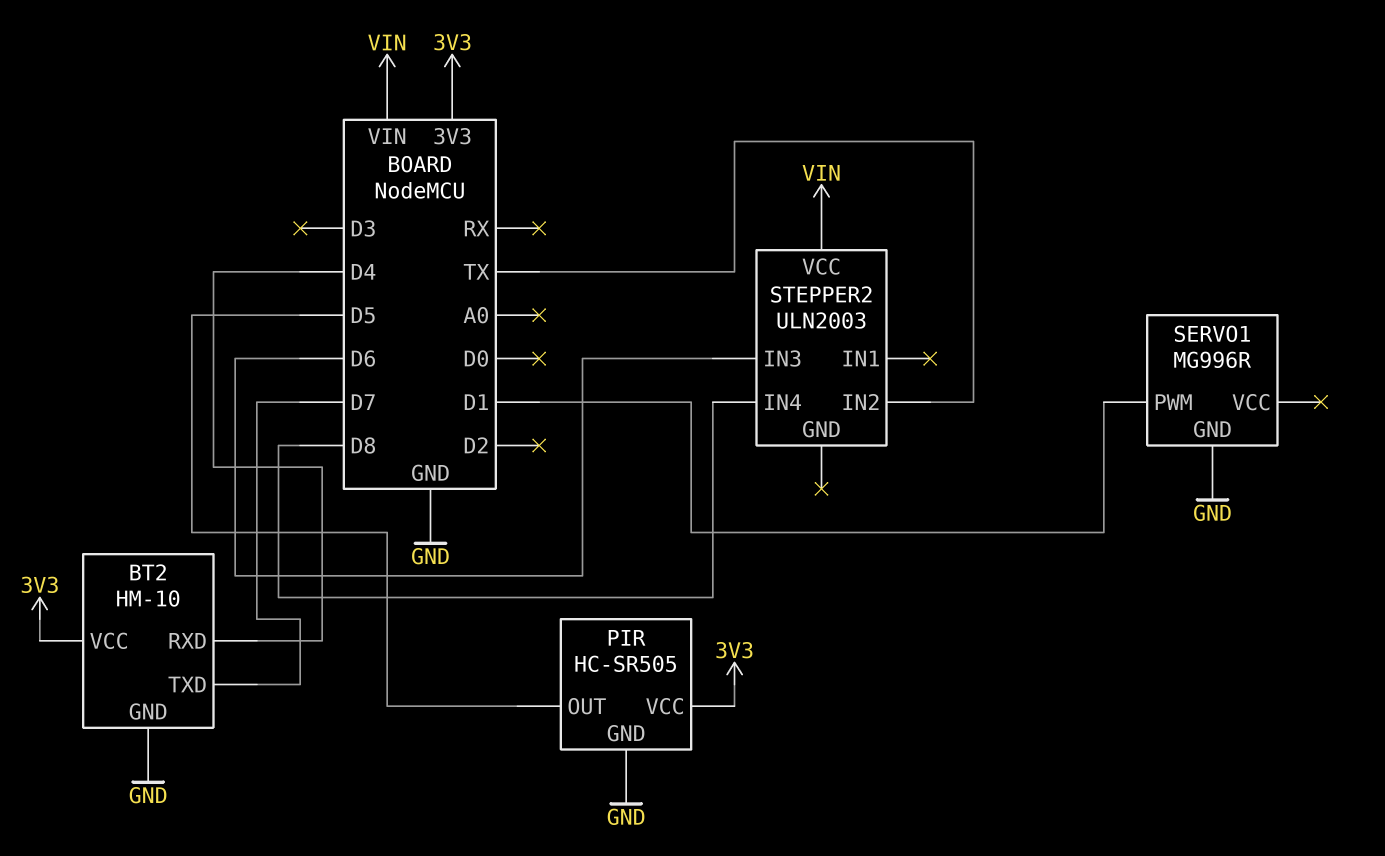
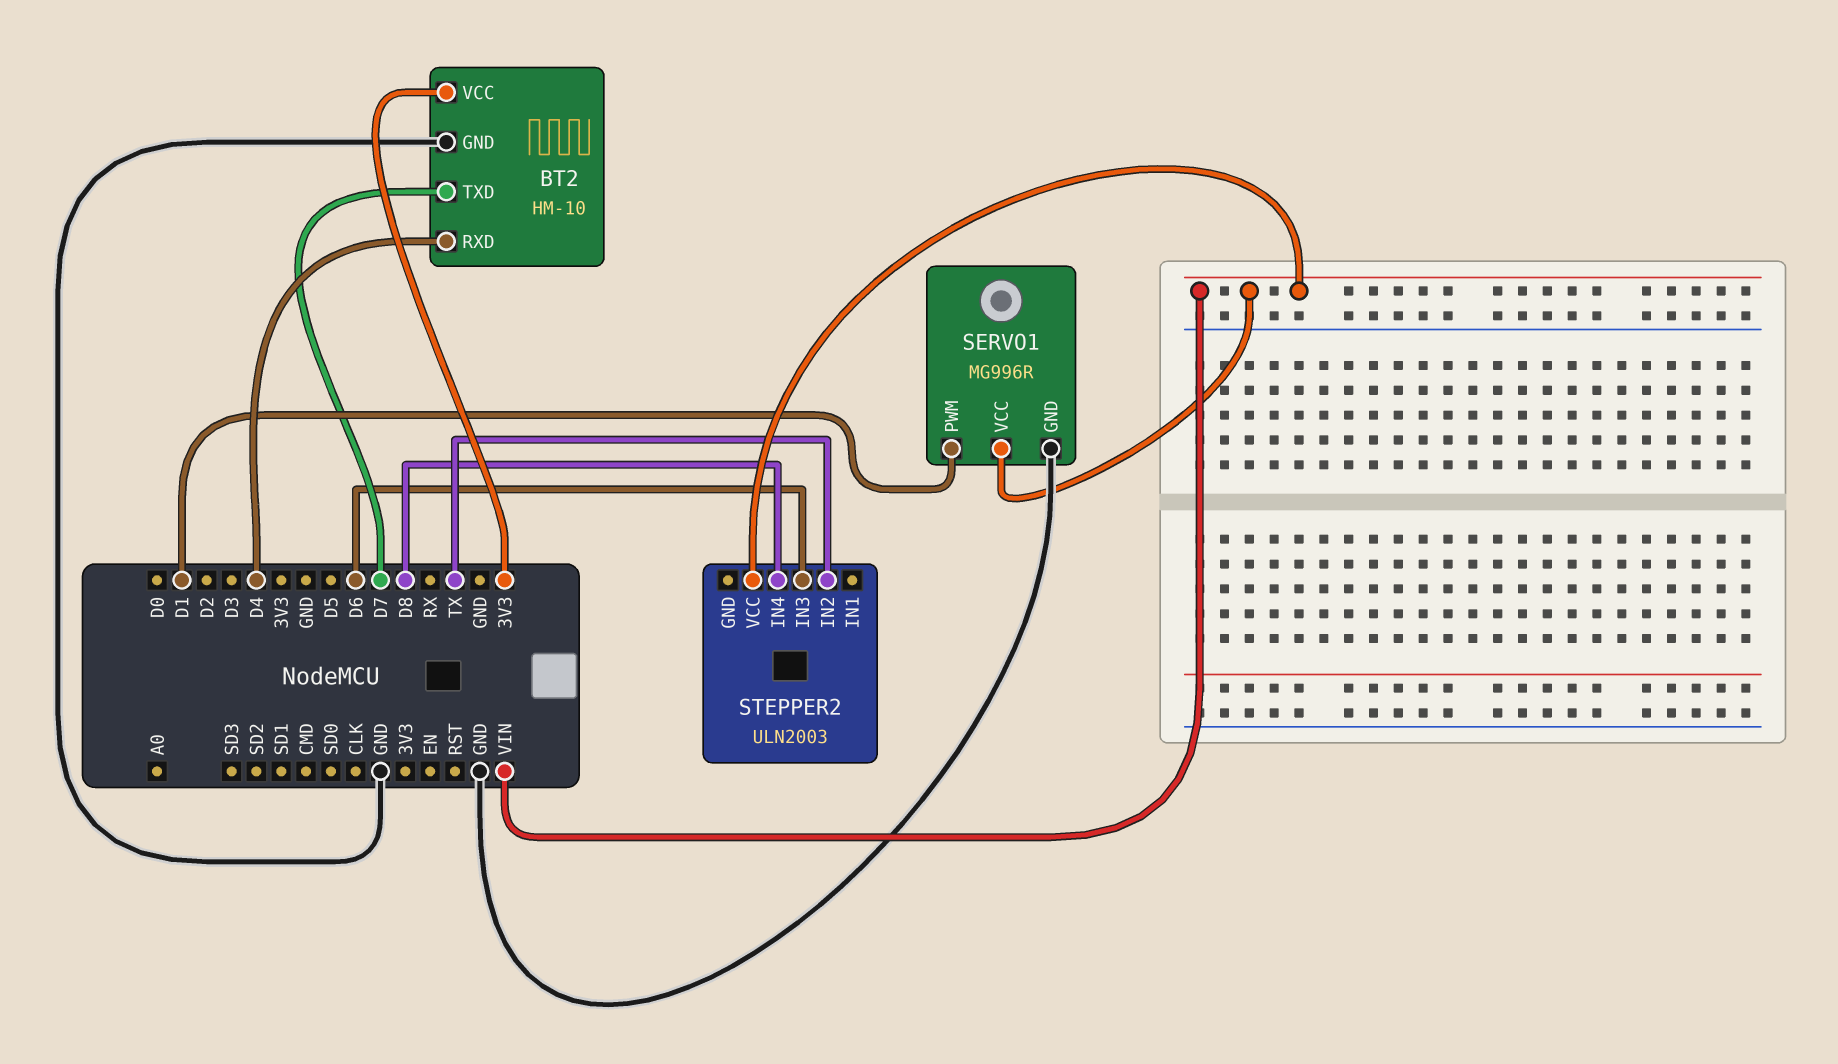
PIR: HC-SR505 -> none
PIR pin GND: GND -> none
PIR pin OUT: D5 -> none
PIR pin VCC: 3V3 -> none
SERVO1 pin VCC: none -> VIN

